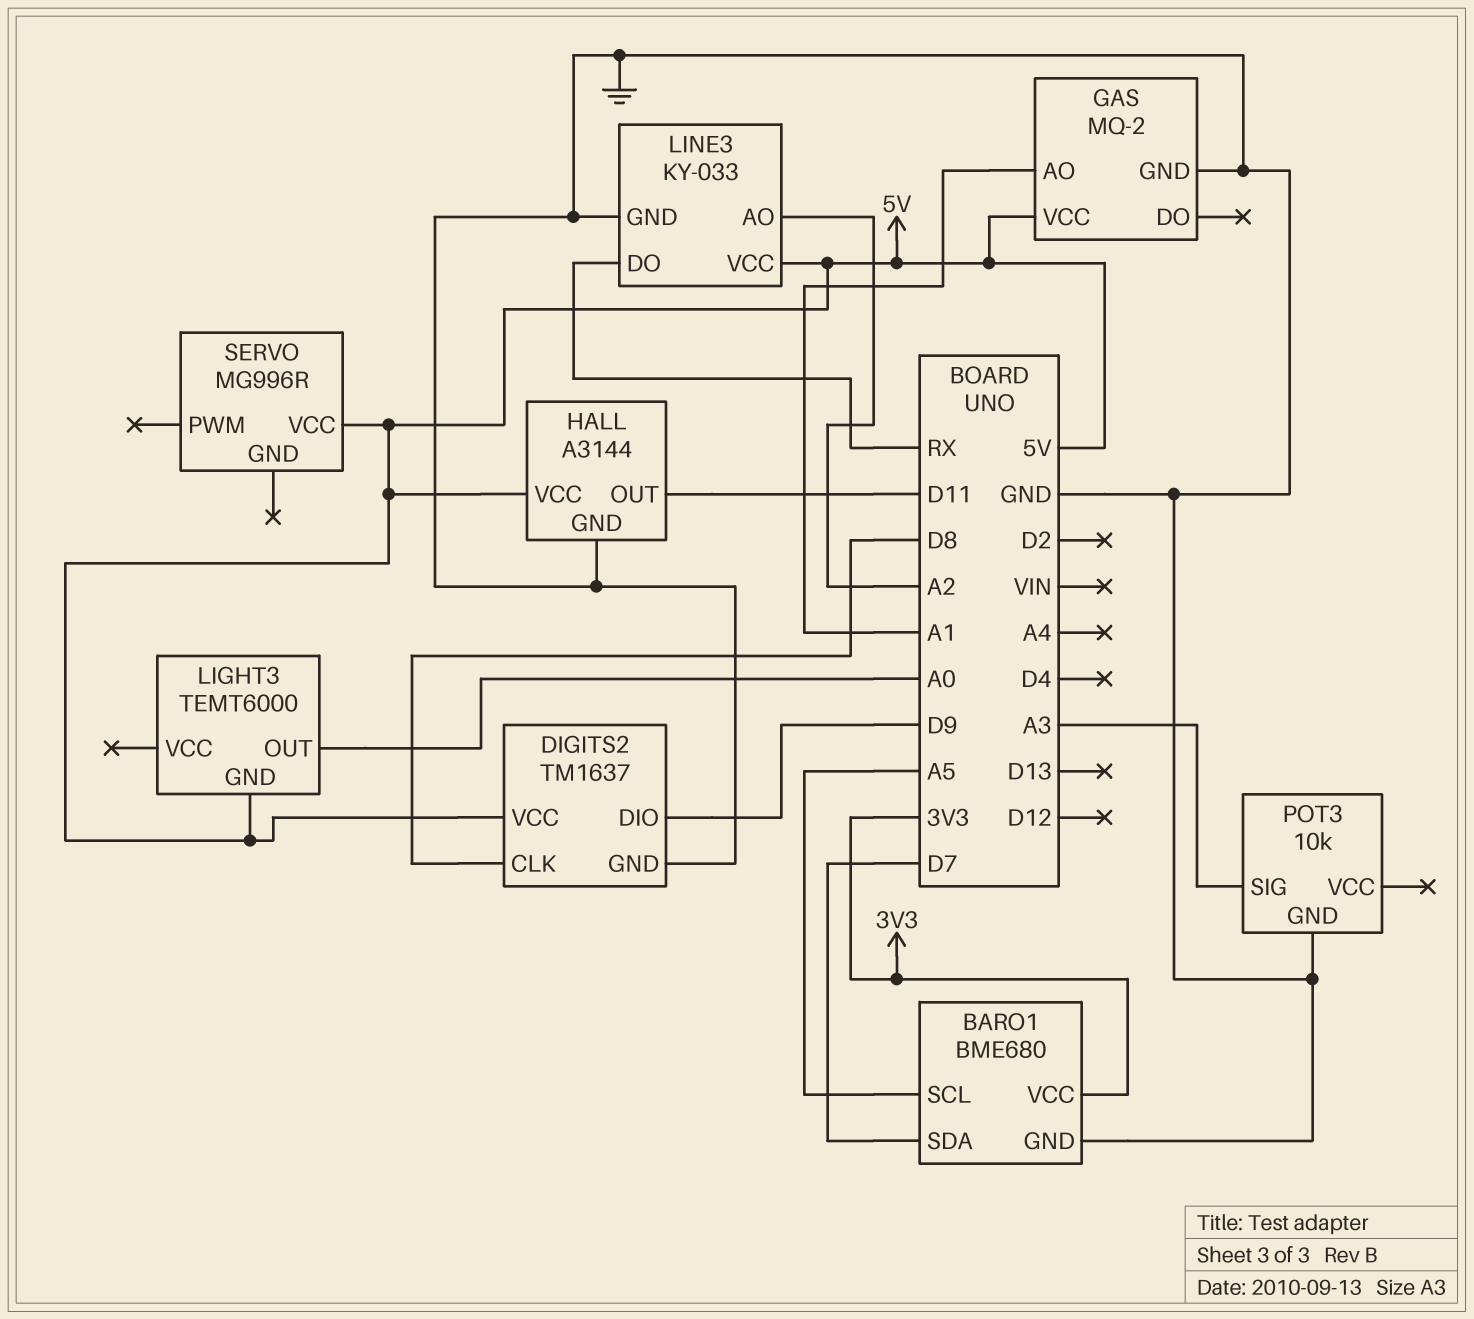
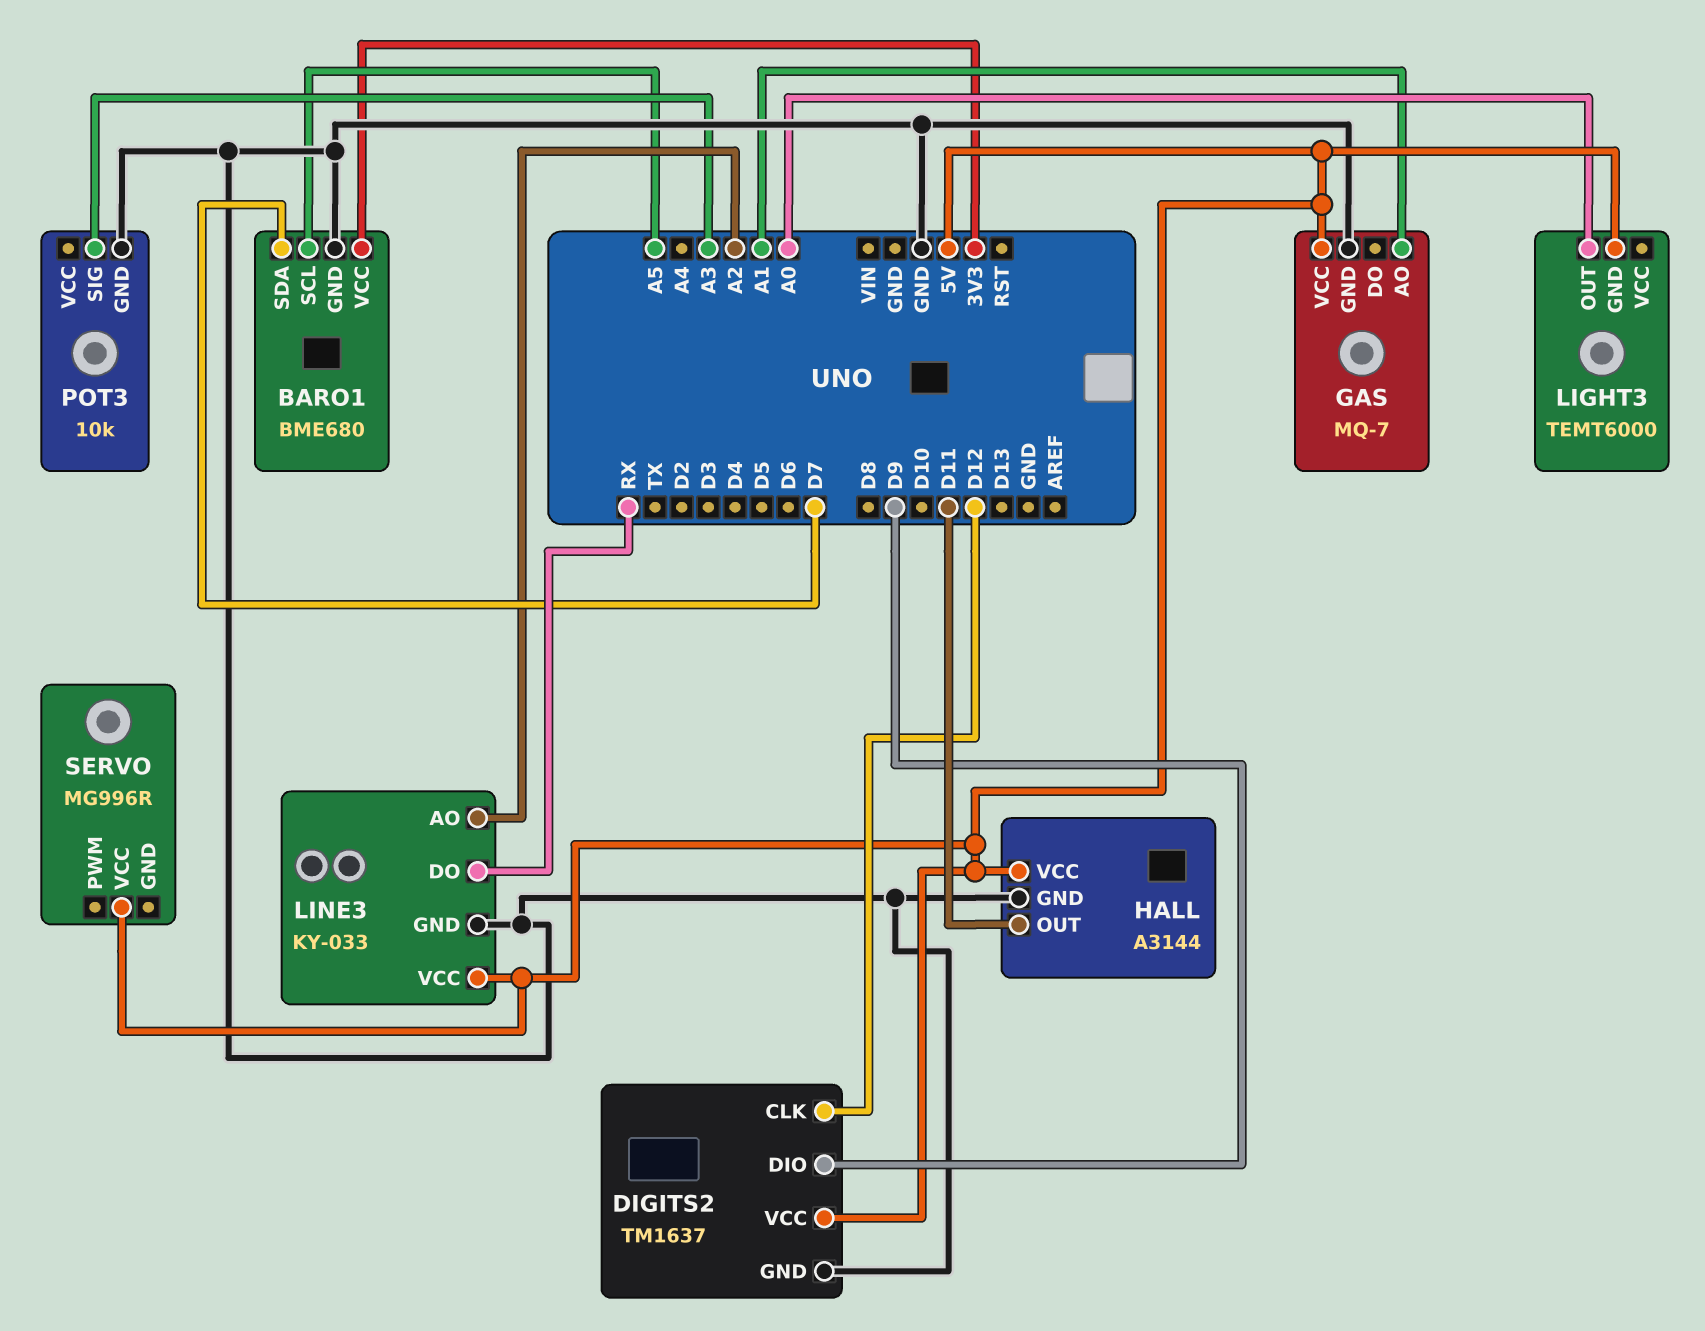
DIGITS2 pin CLK: D8 -> D12
GAS: MQ-2 -> MQ-7

